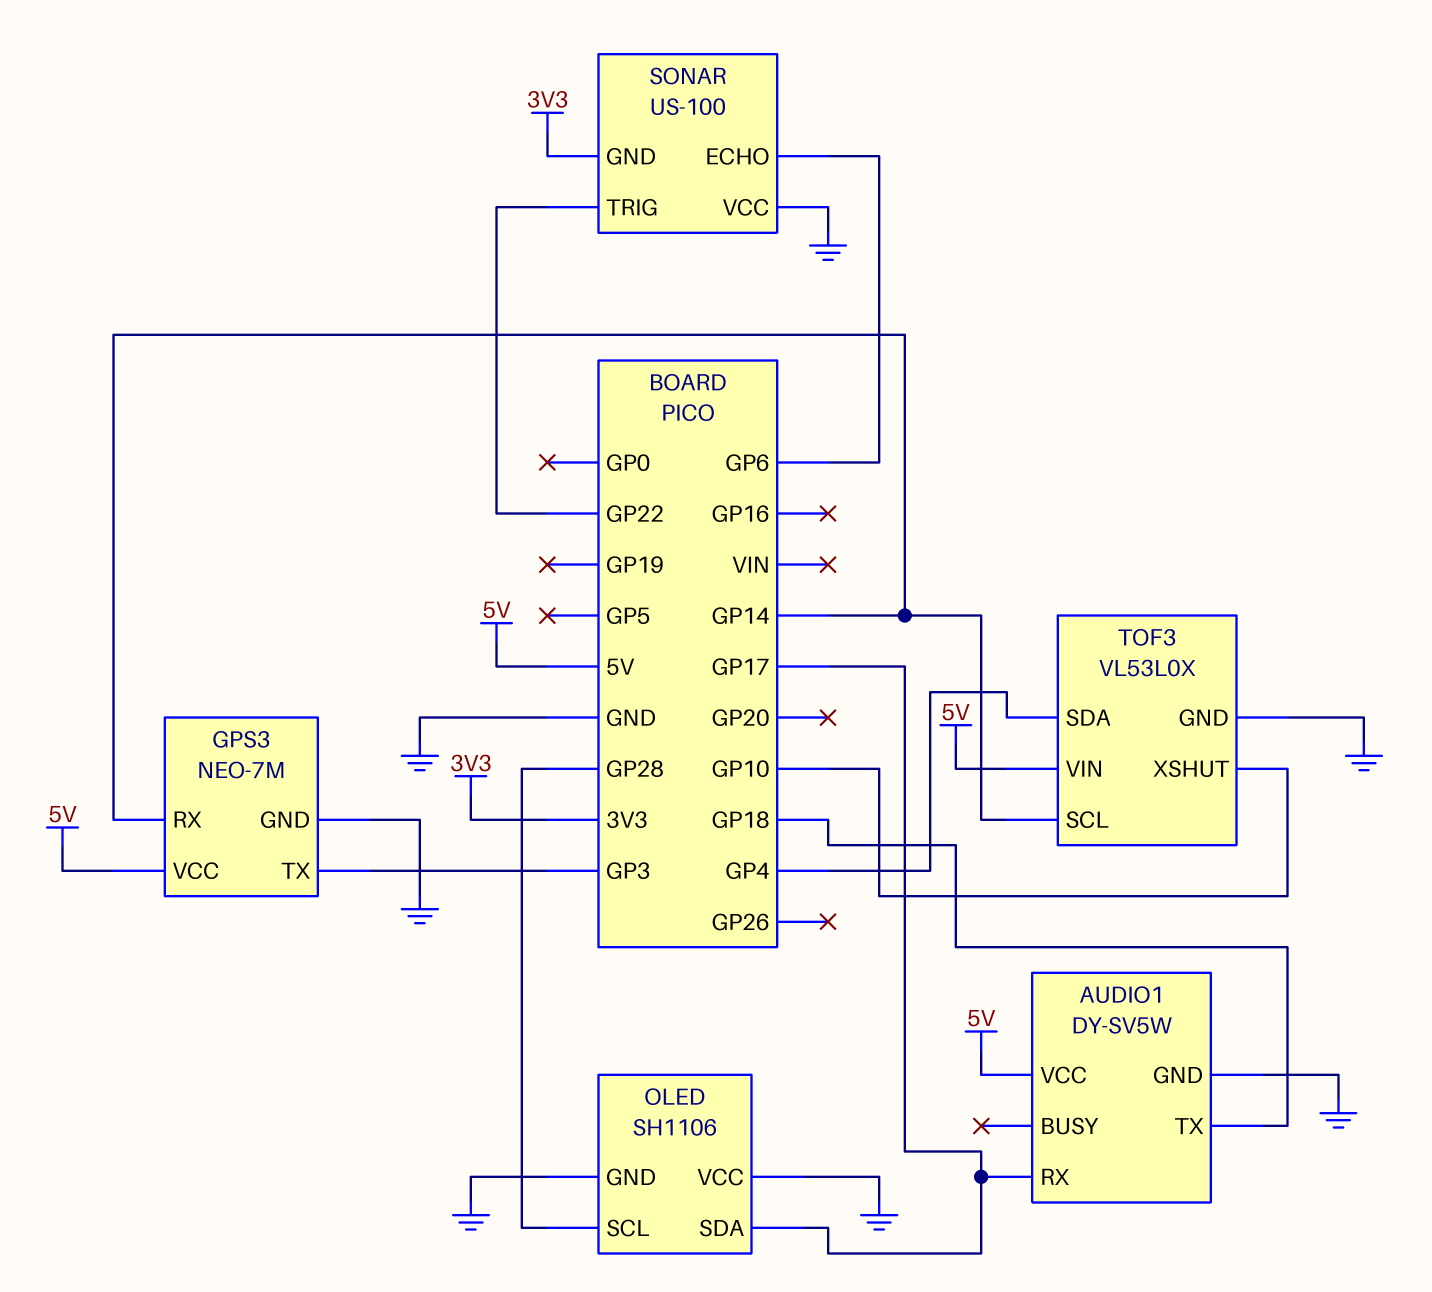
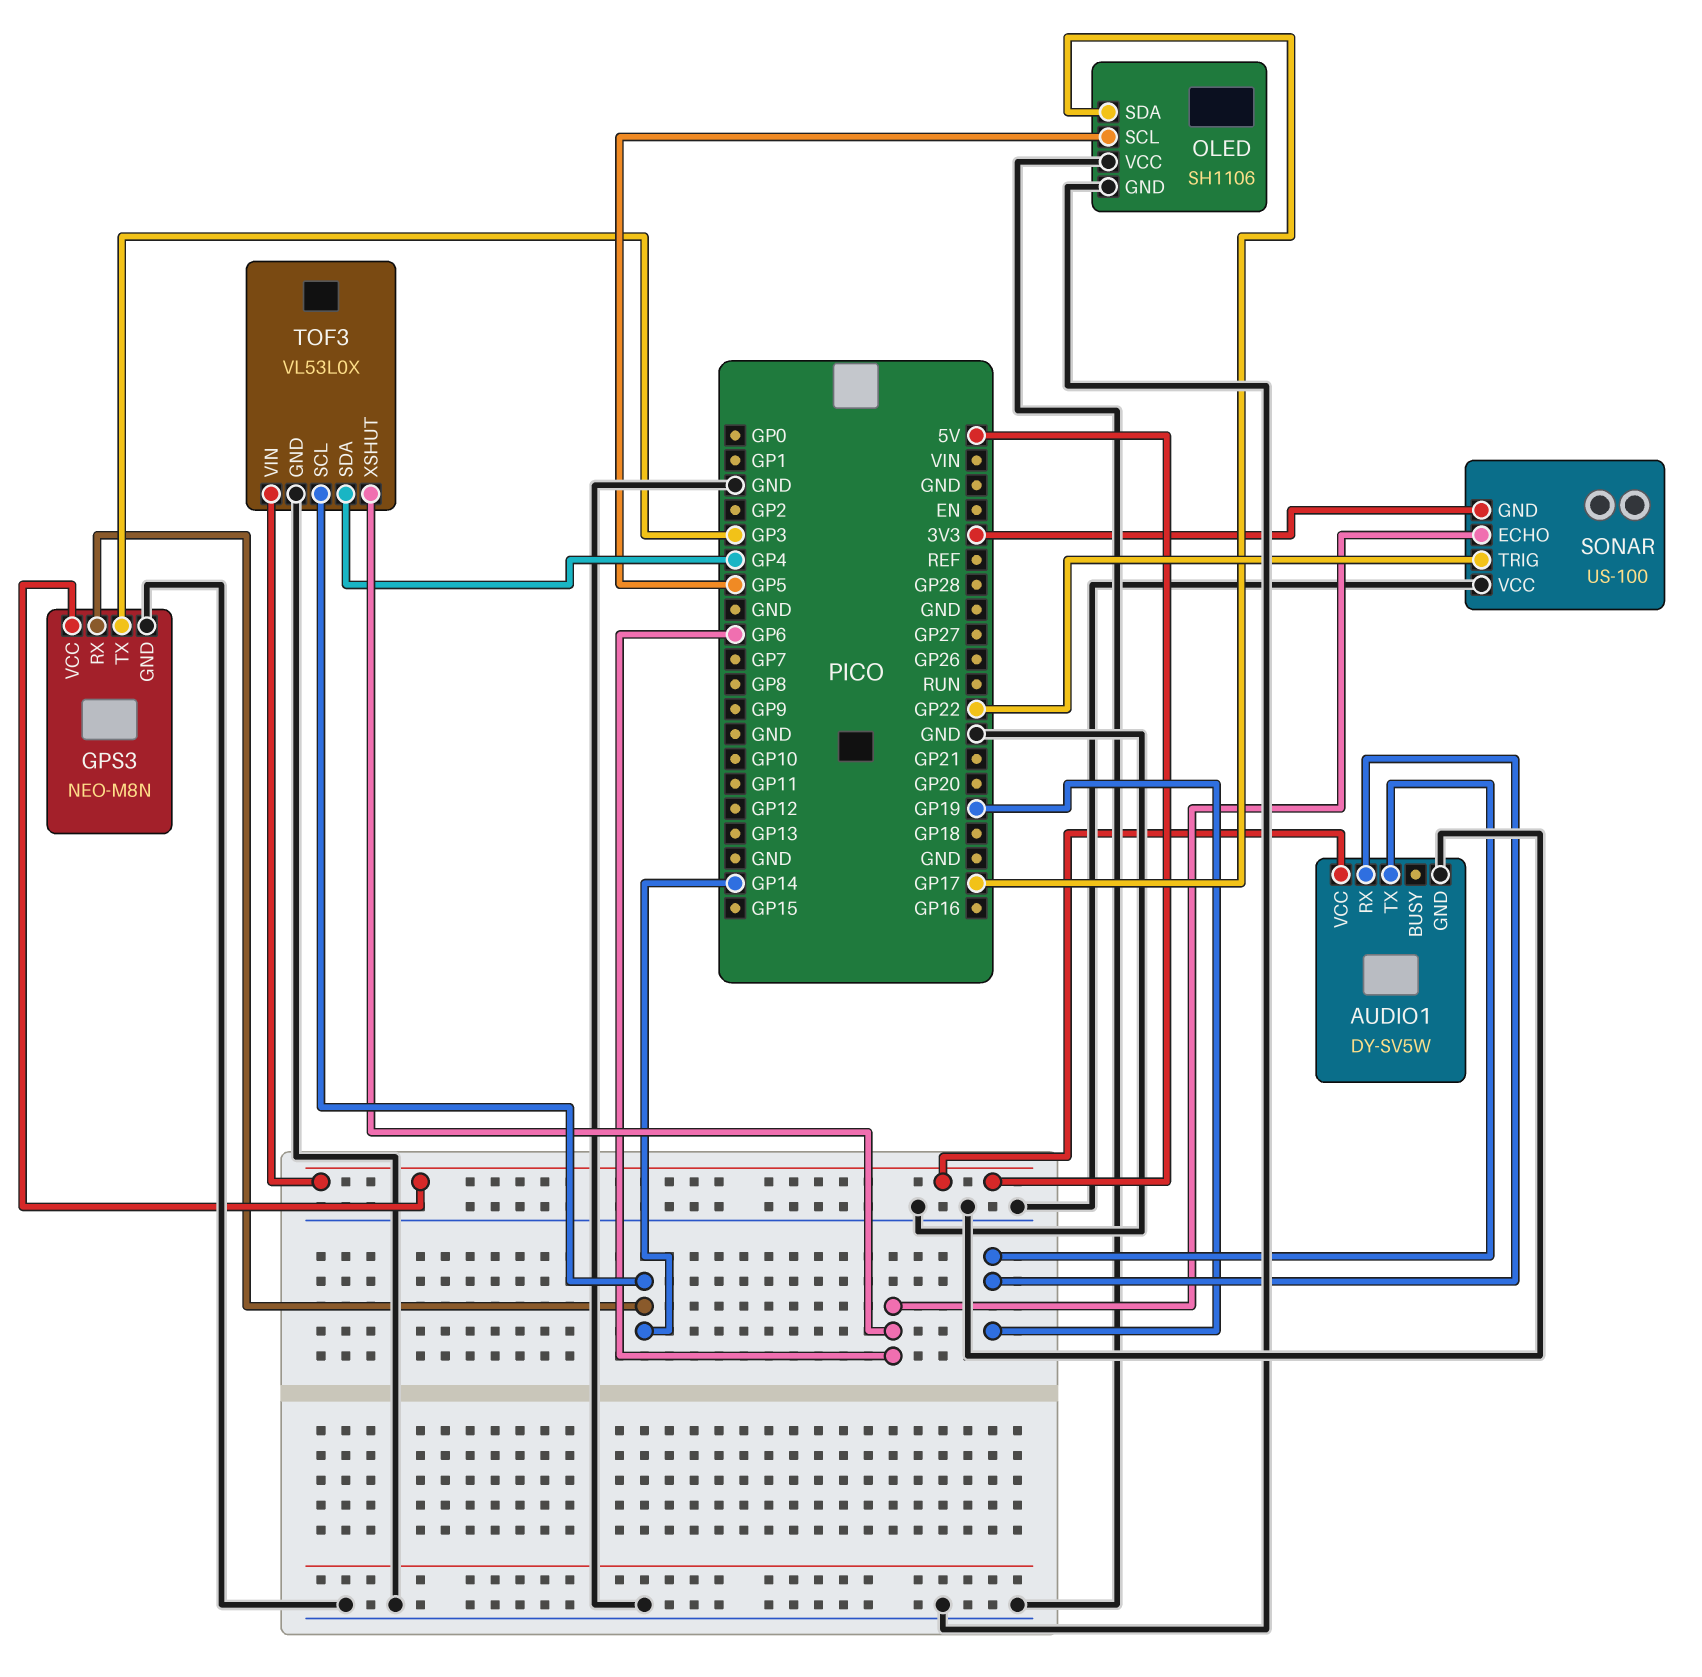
AUDIO1 pin RX: GP17 -> GP19
AUDIO1 pin TX: GP18 -> GP19
GPS3: NEO-7M -> NEO-M8N
OLED pin SCL: GP28 -> GP5
TOF3 pin XSHUT: GP10 -> GP6

